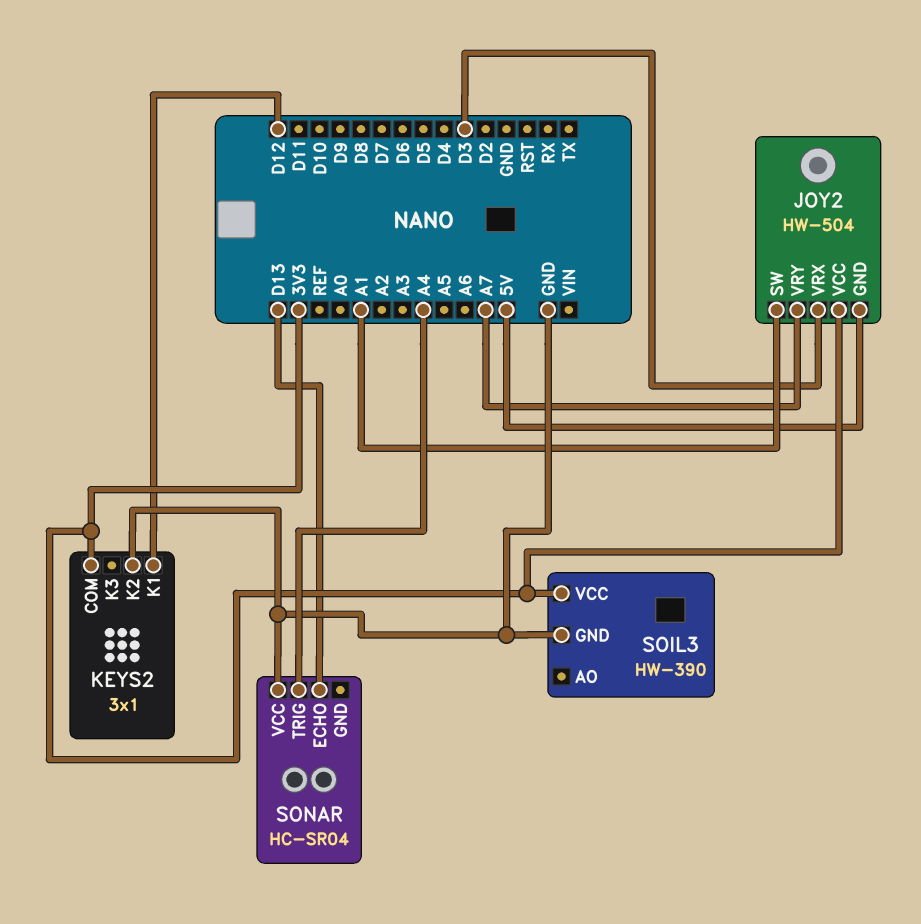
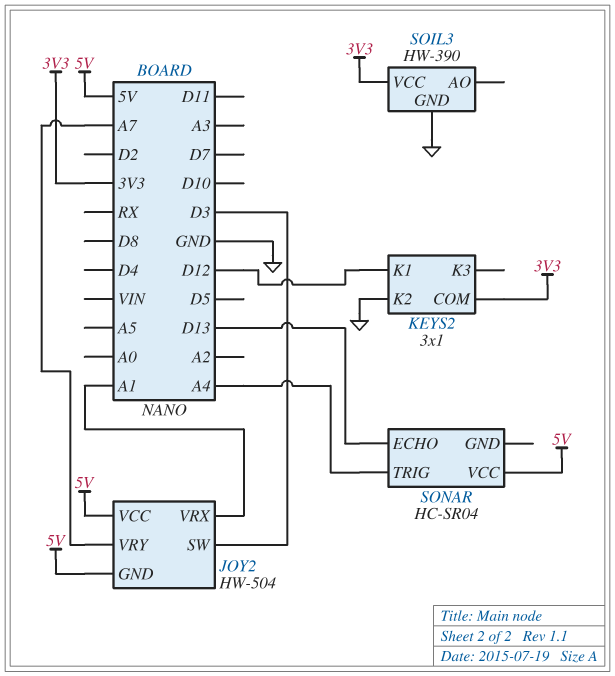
JOY2 pin SW: A1 -> D3
JOY2 pin VCC: 3V3 -> 5V
JOY2 pin VRX: D3 -> A1
SONAR pin VCC: GND -> 5V

